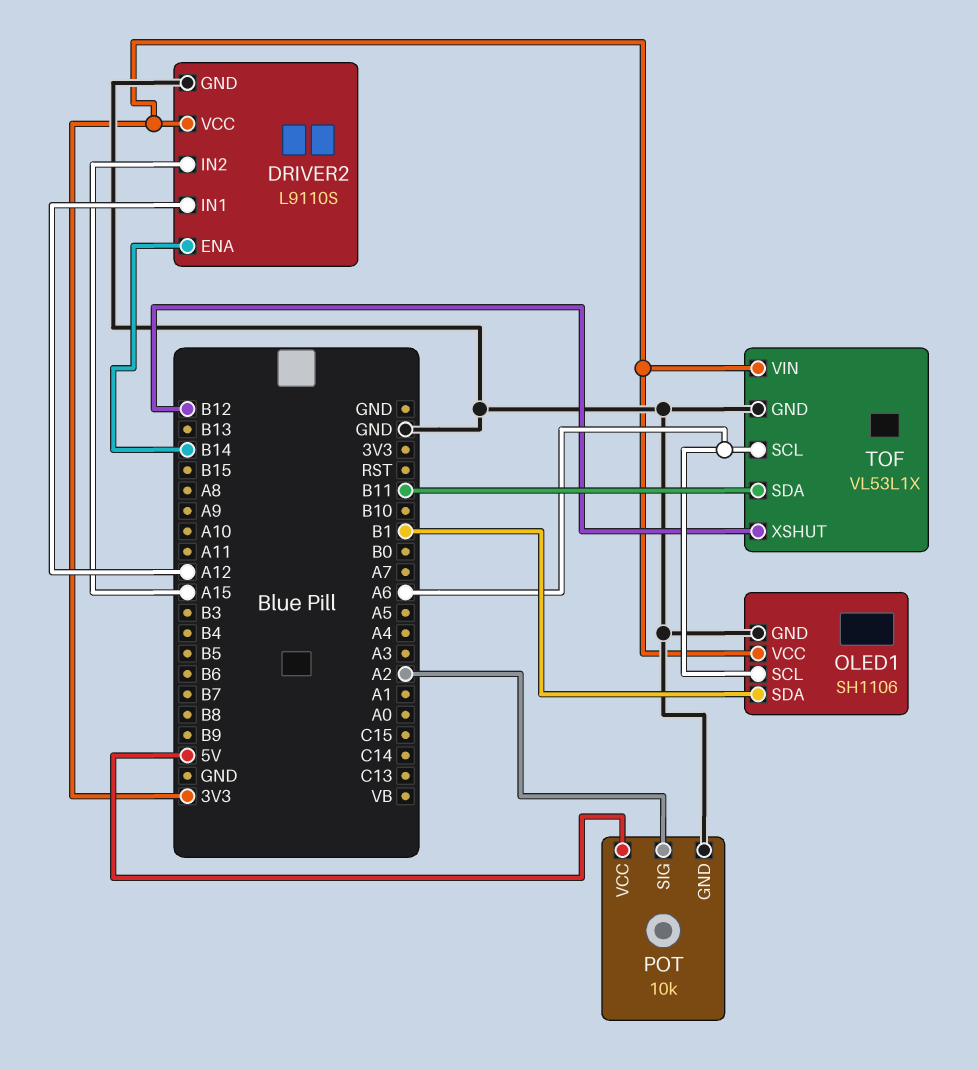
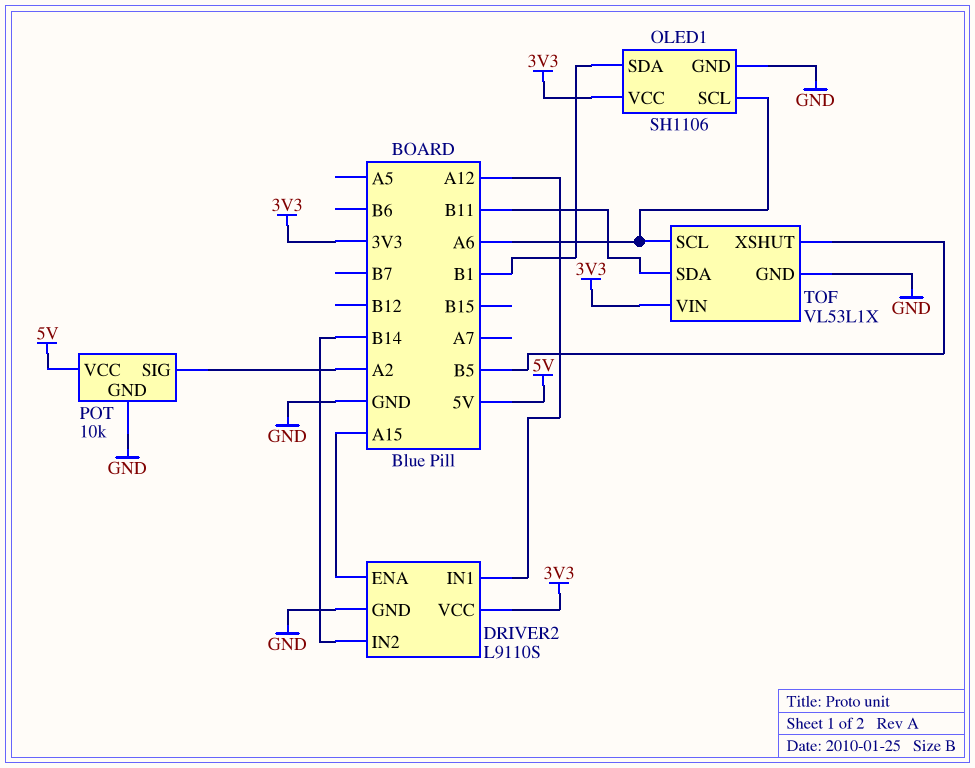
DRIVER2 pin ENA: B14 -> A15
DRIVER2 pin IN2: A15 -> B14
TOF pin XSHUT: B12 -> B5

